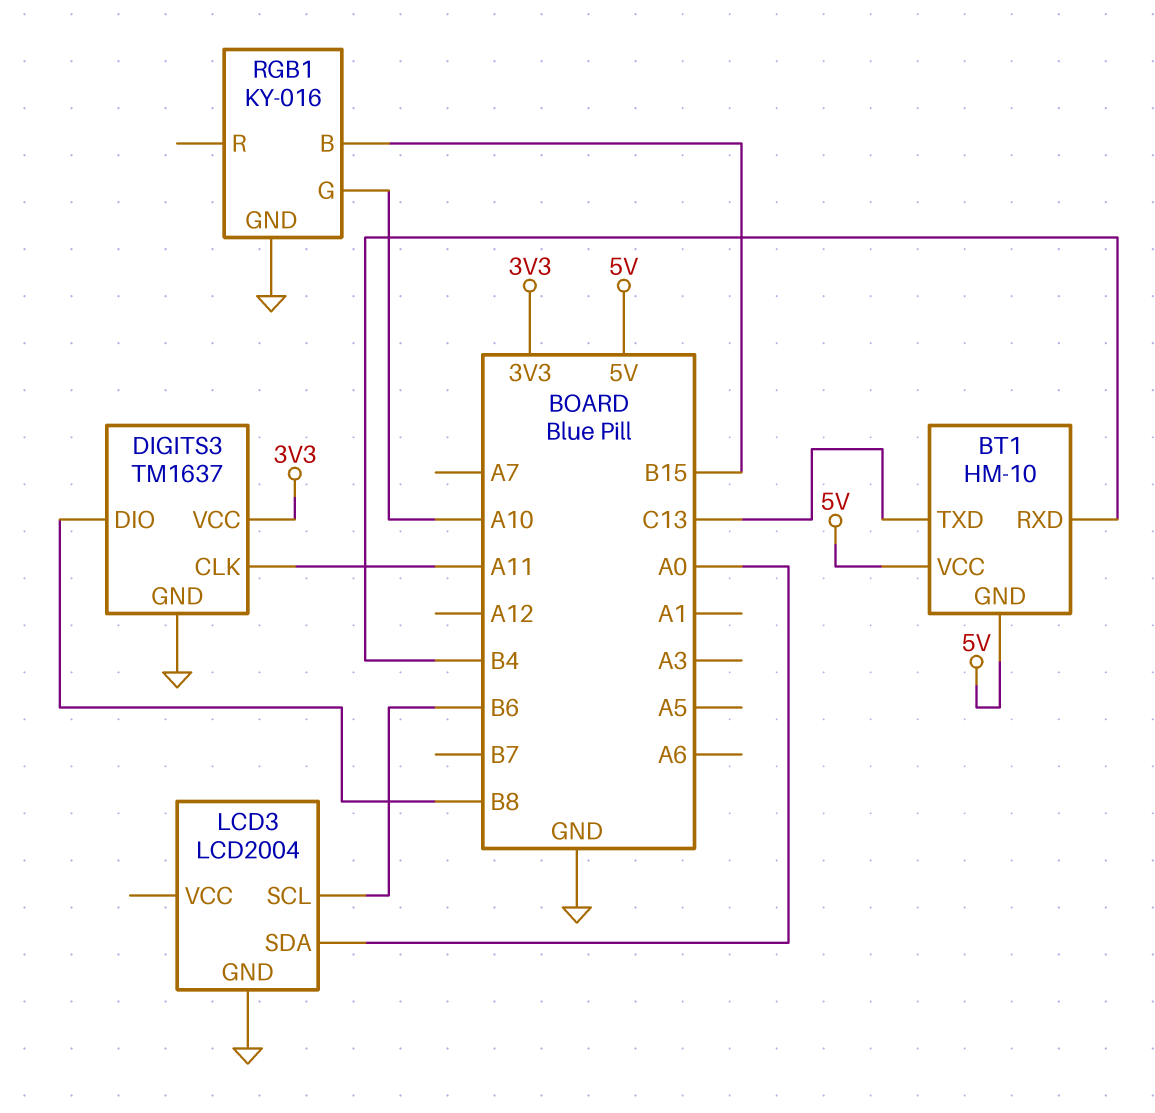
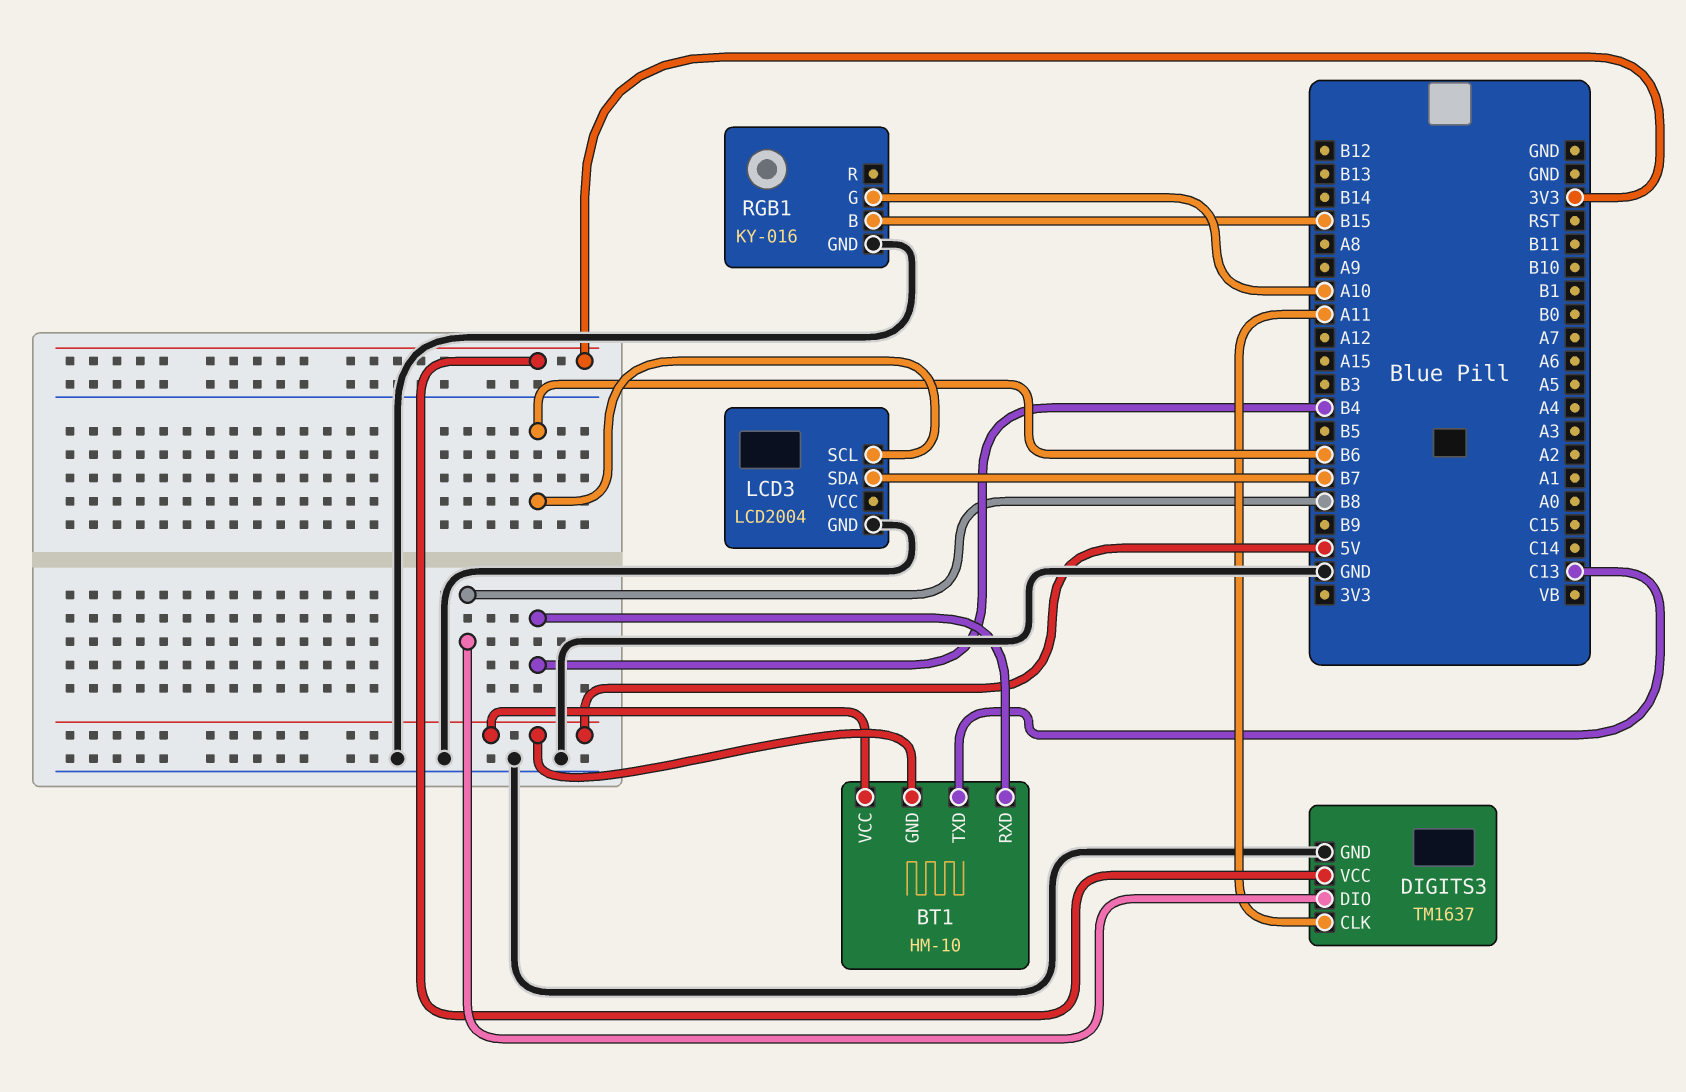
LCD3 pin SDA: A0 -> B7

